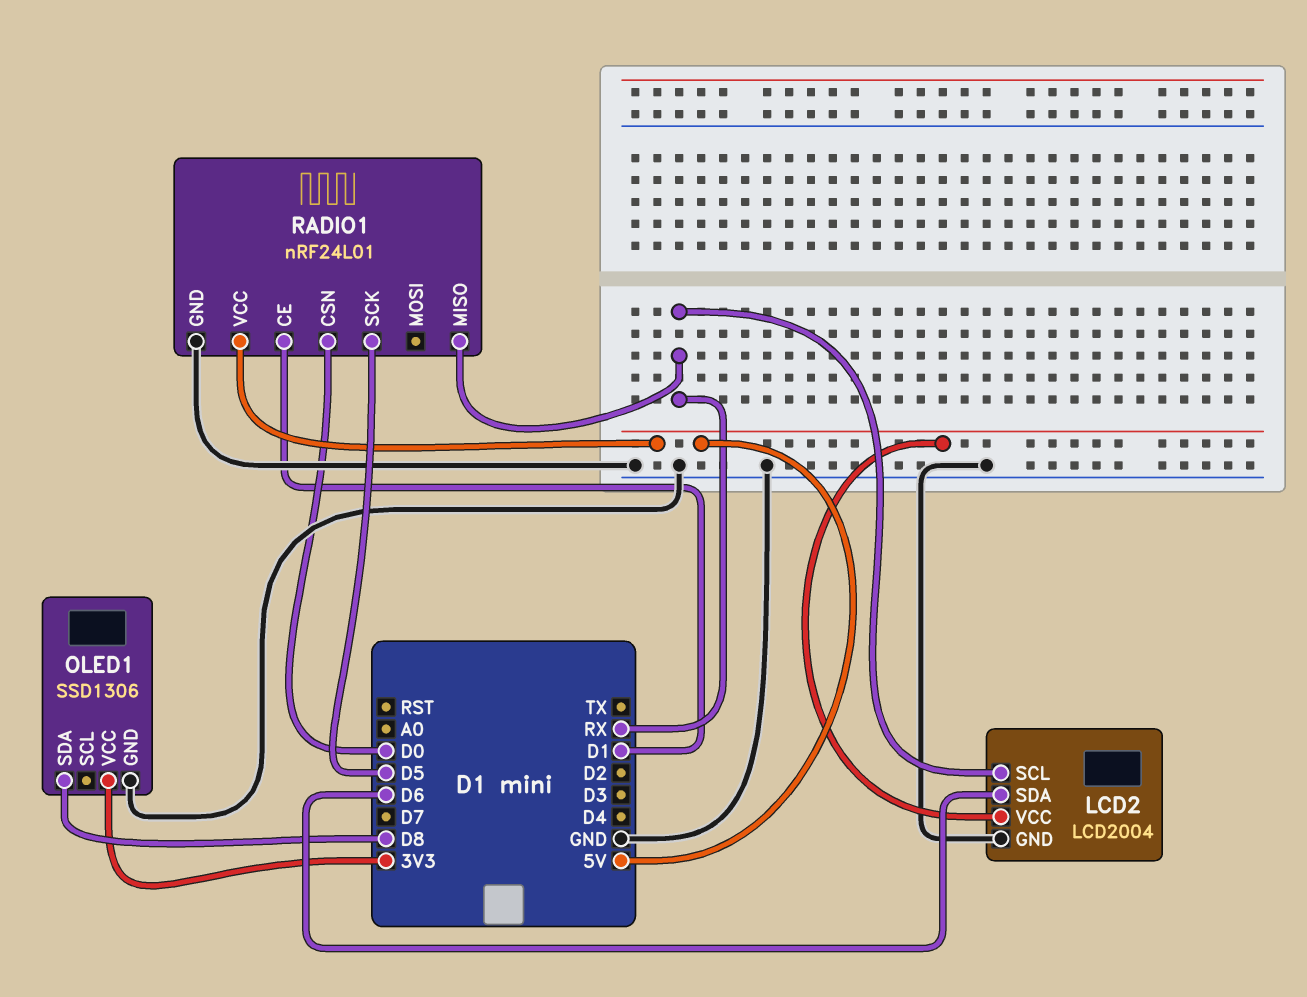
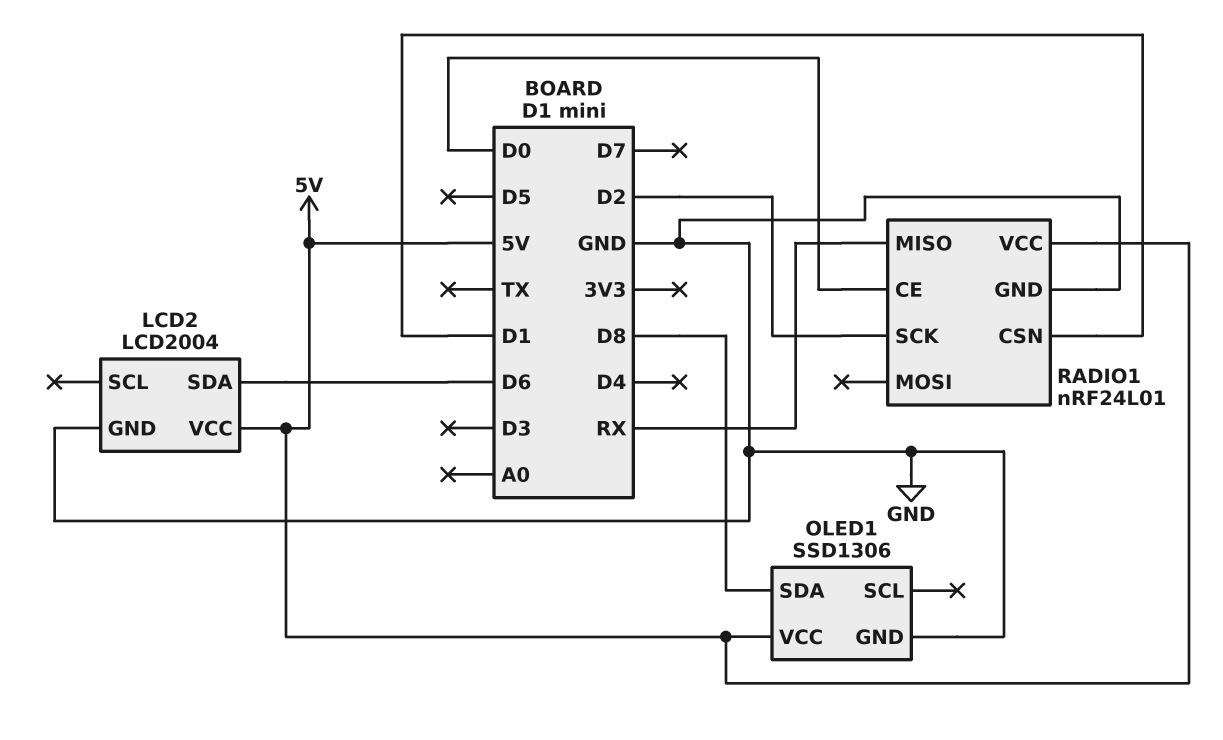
LCD2 pin SCL: RX -> none
OLED1 pin VCC: 3V3 -> 5V
RADIO1 pin CE: D1 -> D0
RADIO1 pin CSN: D0 -> D1
RADIO1 pin SCK: D5 -> D2

